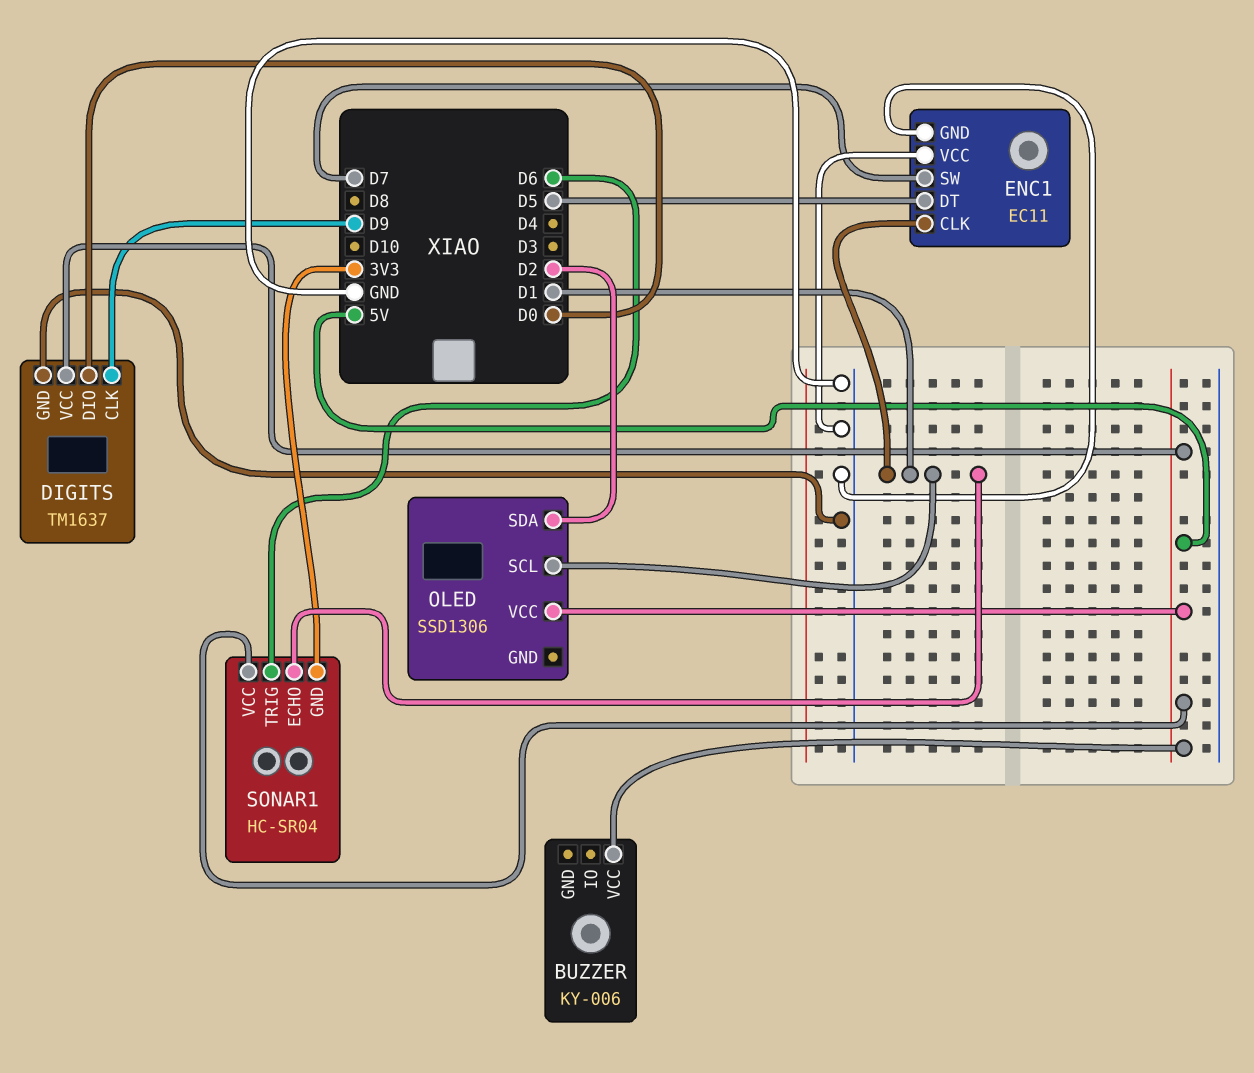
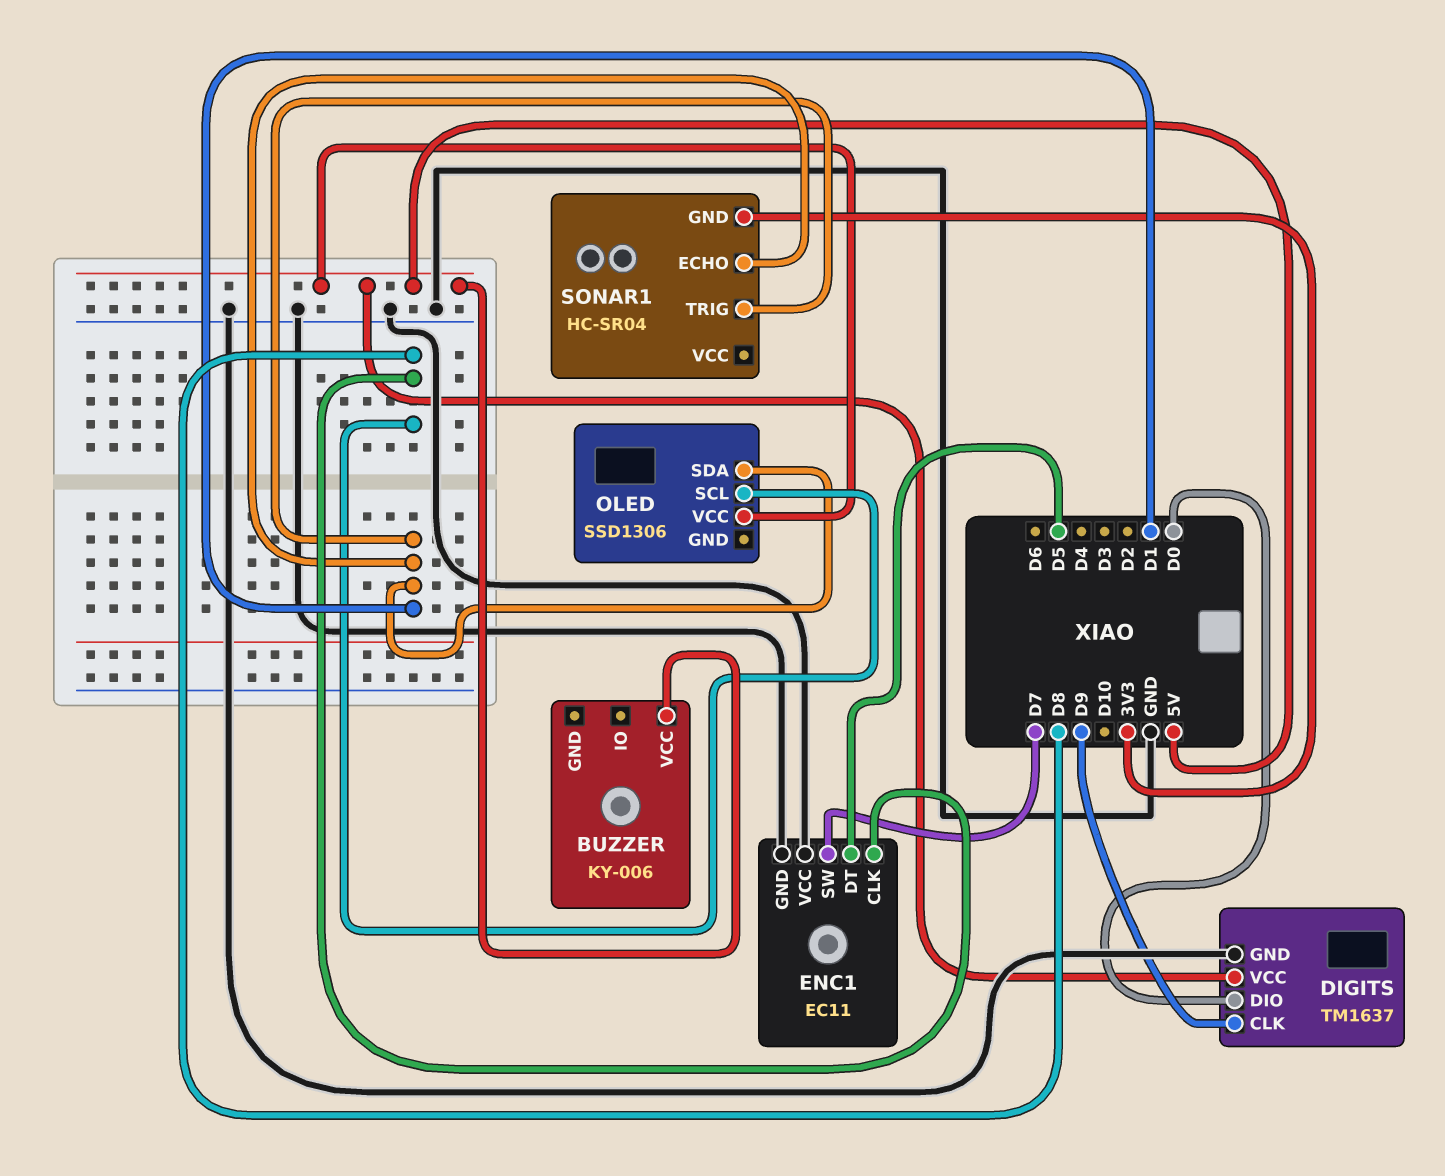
ENC1 pin CLK: D1 -> D8
OLED pin SCL: D1 -> D8
OLED pin SDA: D2 -> D1
SONAR1 pin TRIG: D6 -> D1
SONAR1 pin VCC: 5V -> none

